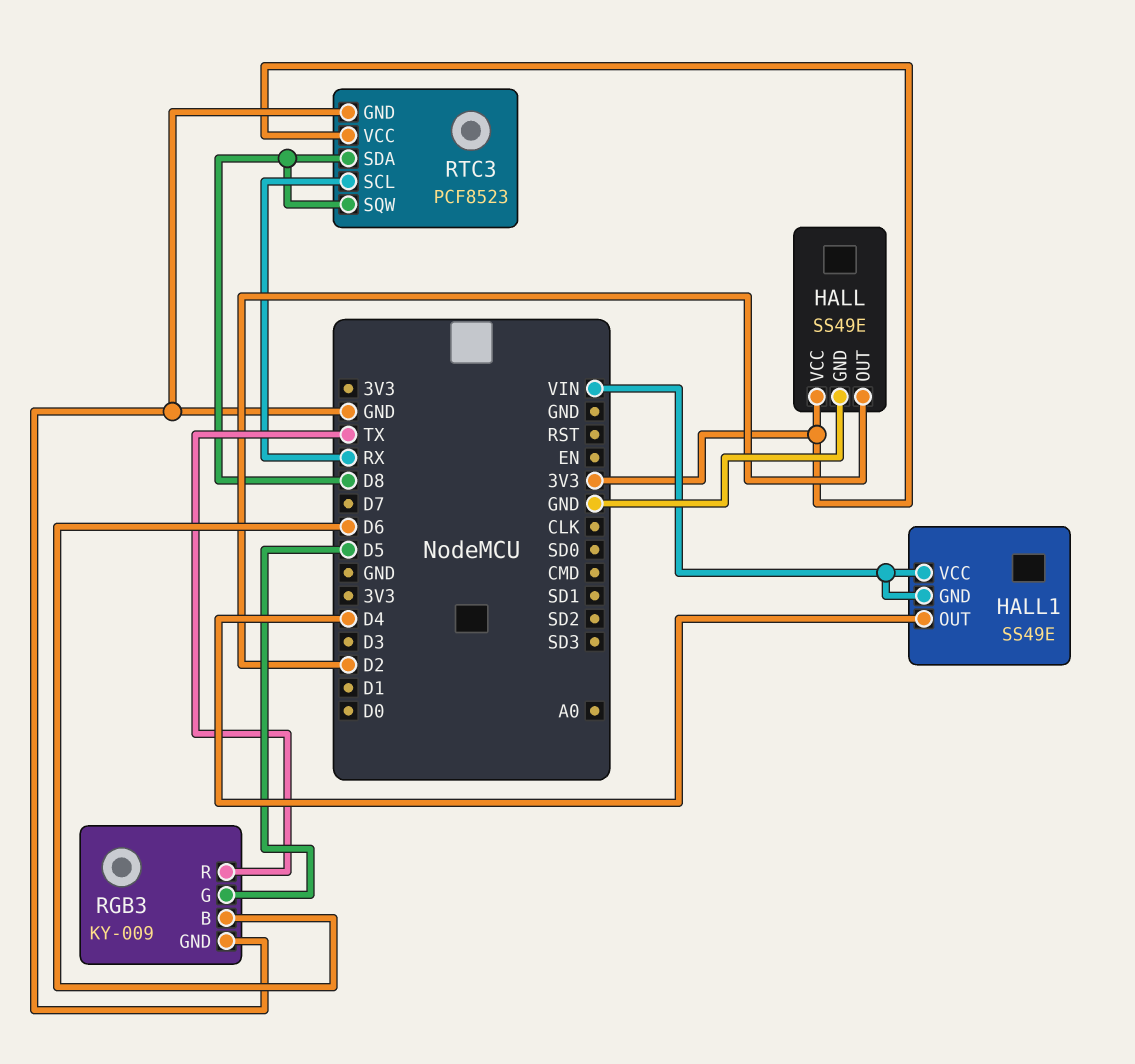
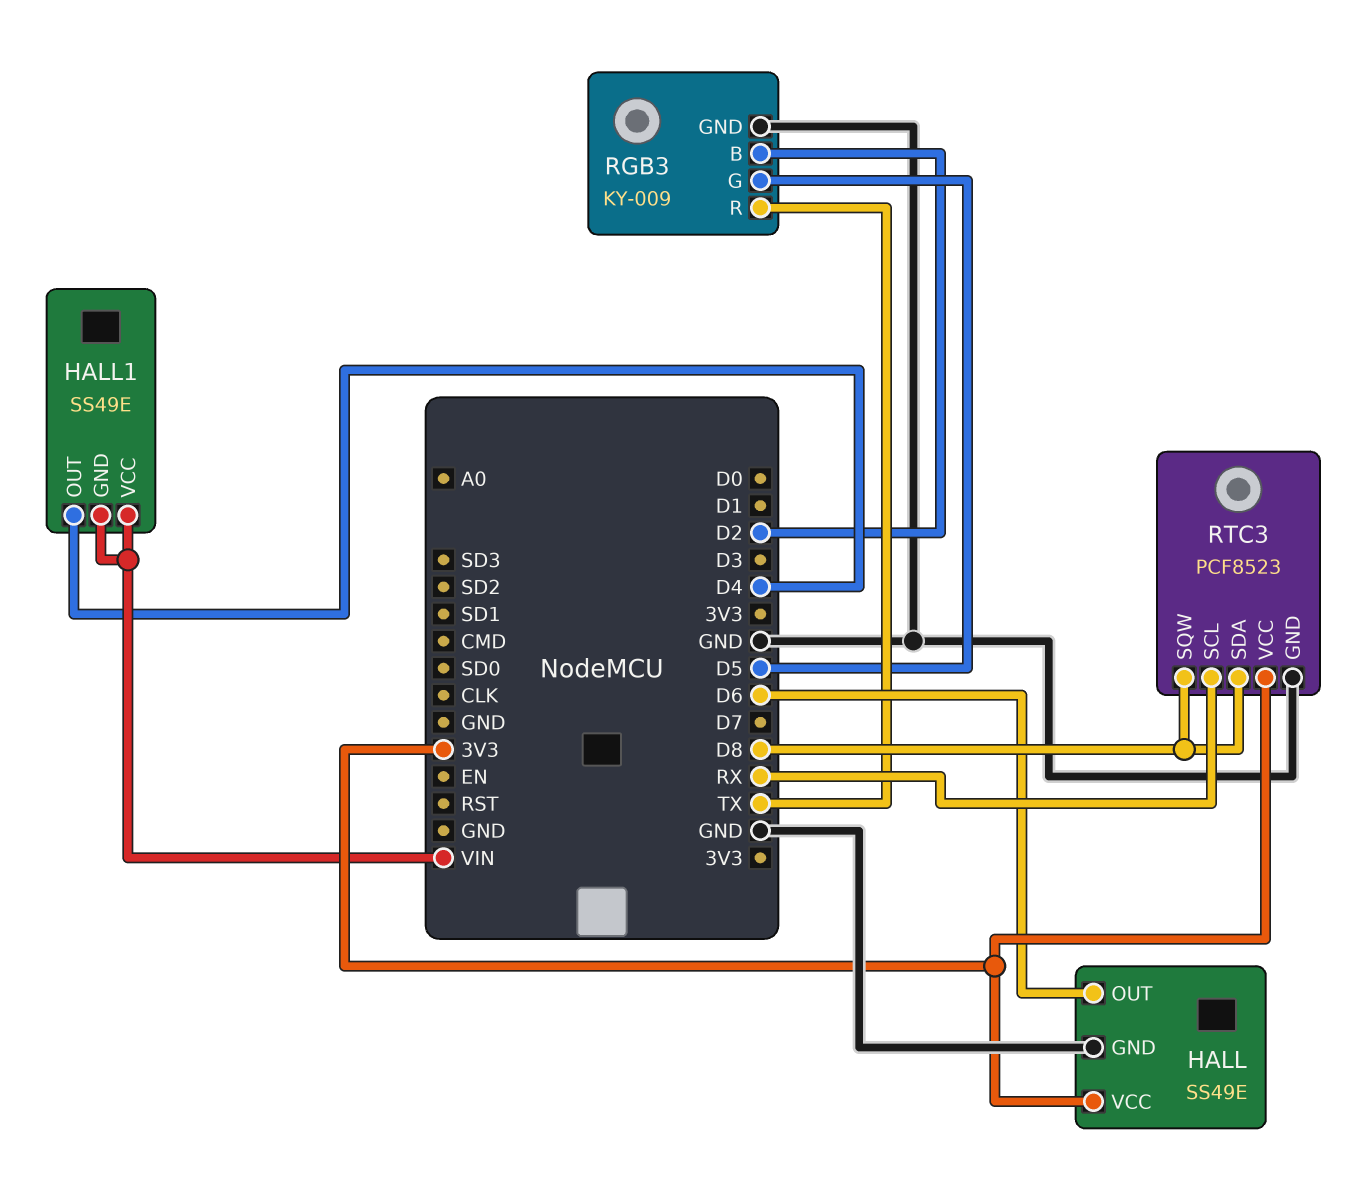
HALL pin OUT: D2 -> D6
RGB3 pin B: D6 -> D2

